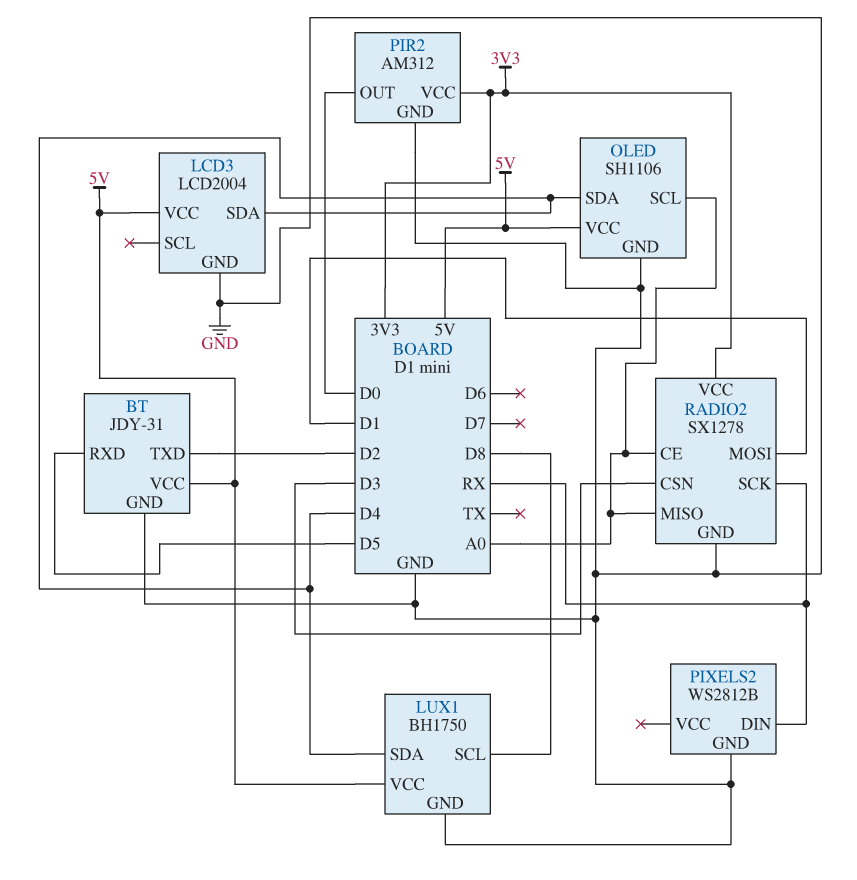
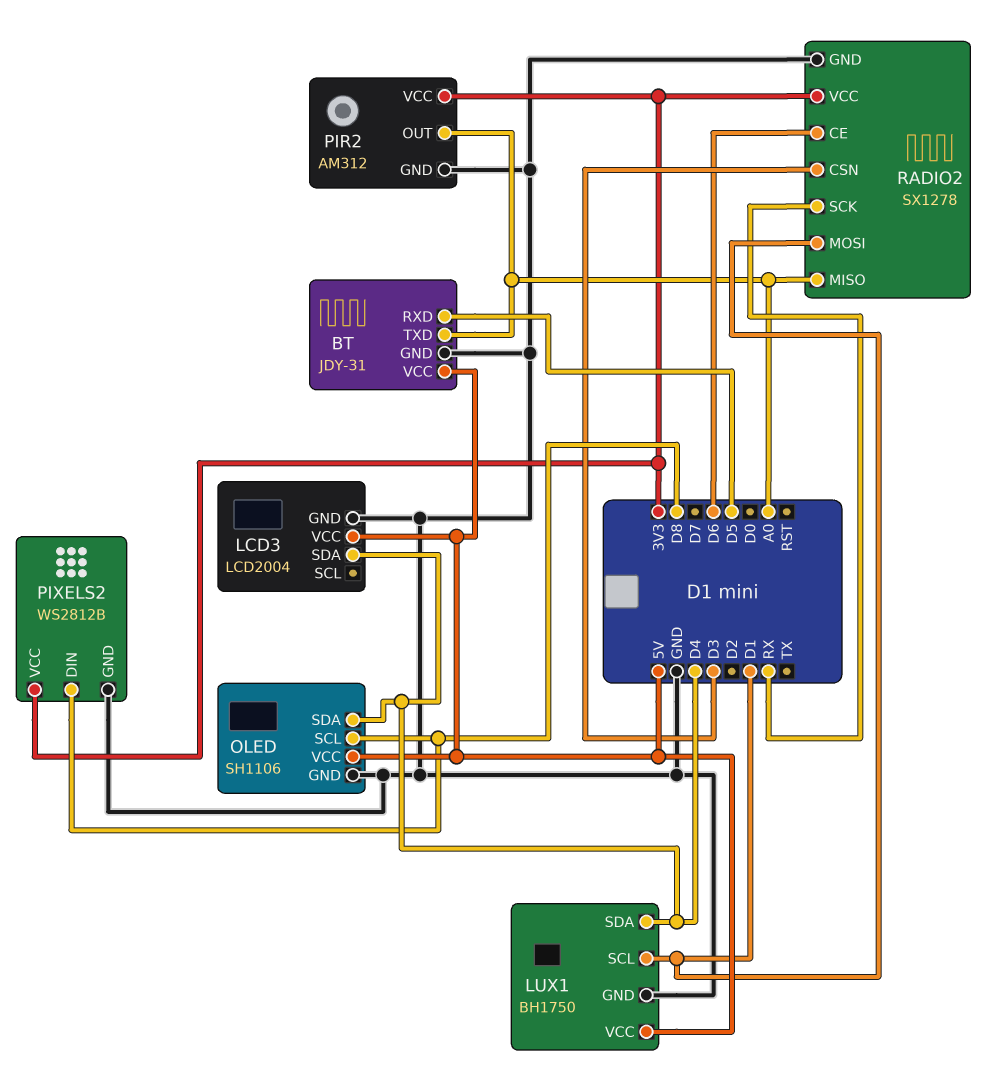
BT pin TXD: D2 -> A0
LUX1 pin SCL: D8 -> D1
OLED pin SCL: A0 -> D8
PIR2 pin OUT: D0 -> A0
PIXELS2 pin DIN: RX -> D8
PIXELS2 pin VCC: none -> 3V3
RADIO2 pin CE: A0 -> D6

